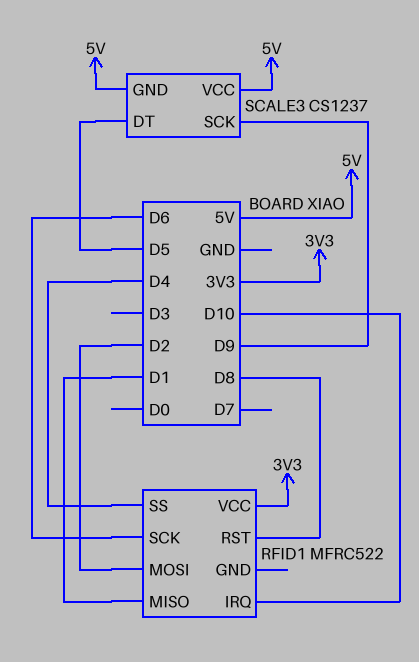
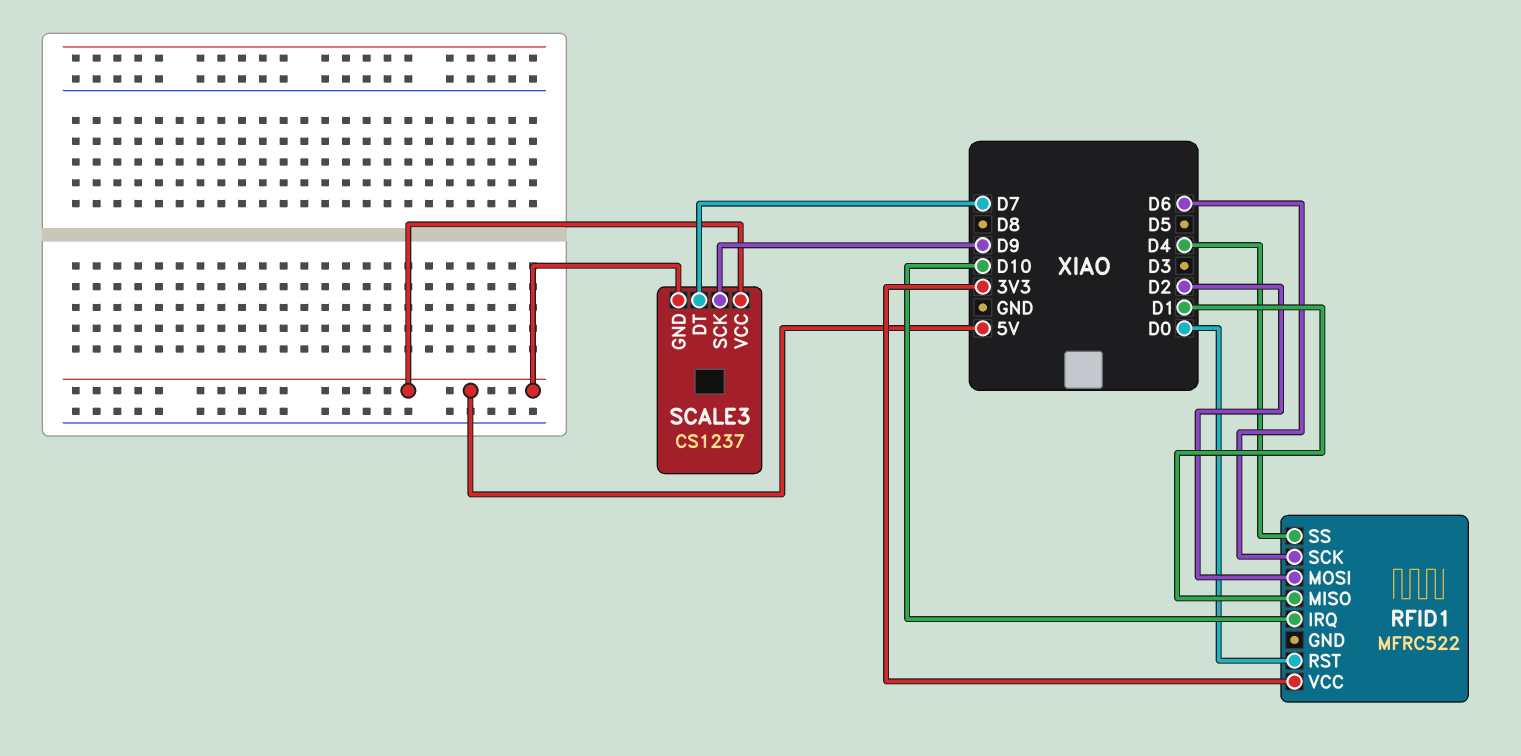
RFID1 pin RST: D8 -> D0
SCALE3 pin DT: D5 -> D7

